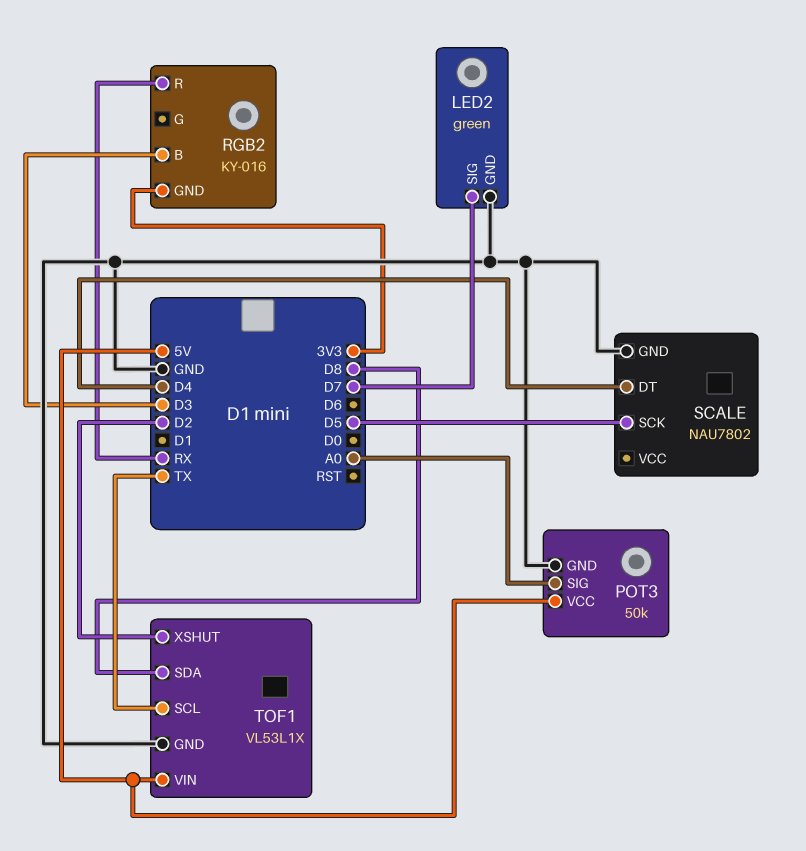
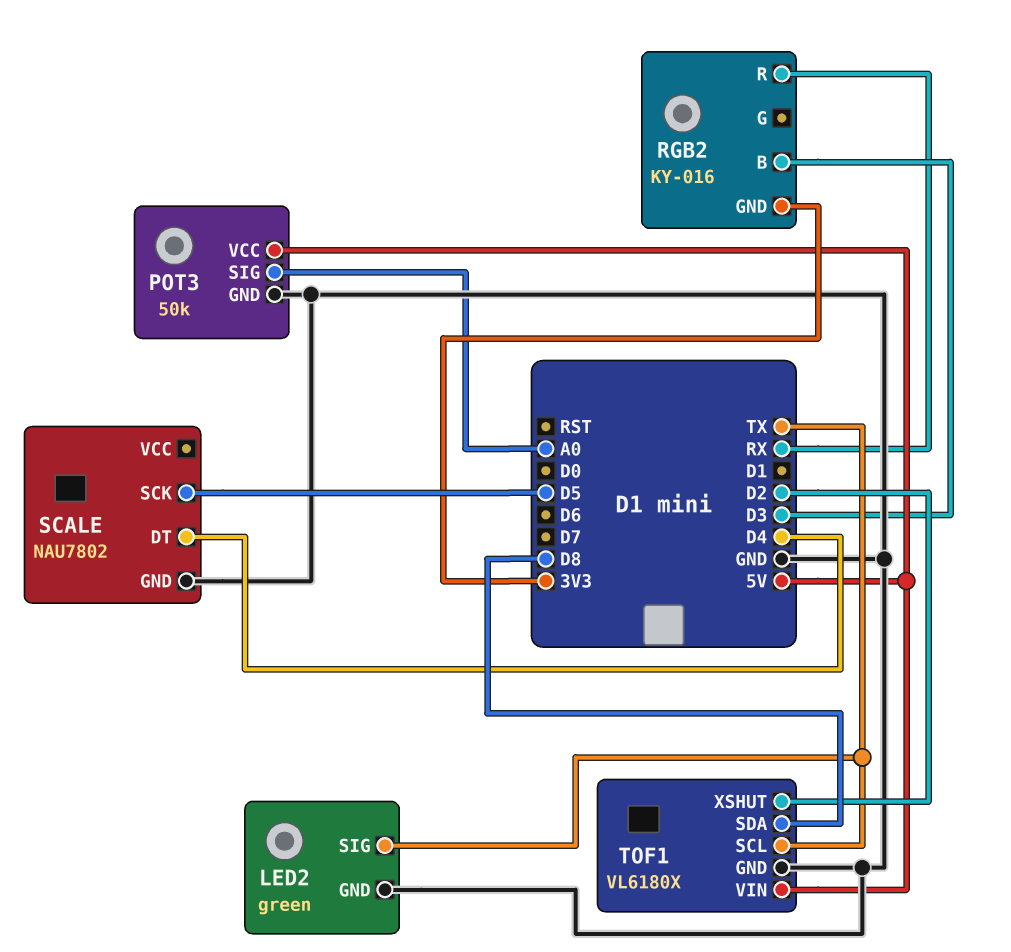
LED2 pin SIG: D7 -> TX
TOF1: VL53L1X -> VL6180X

